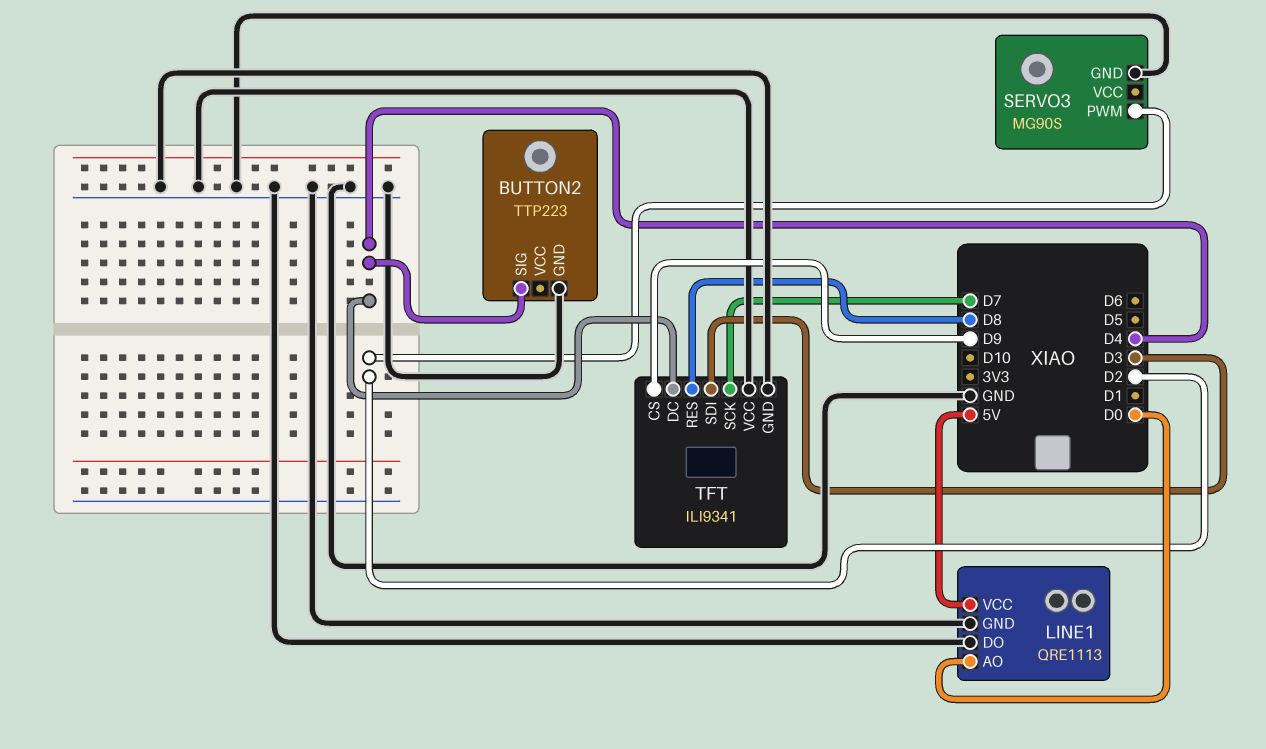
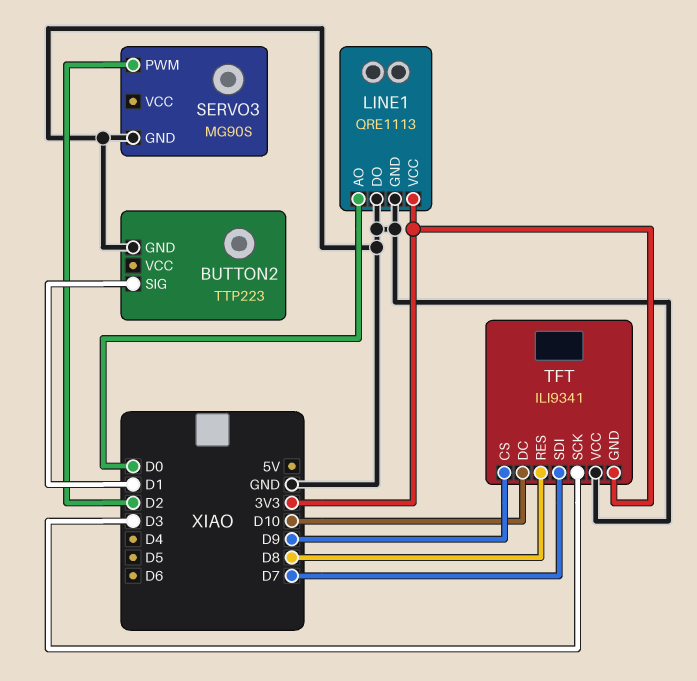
BUTTON2 pin SIG: D4 -> D1
LINE1 pin VCC: 5V -> 3V3
TFT pin DC: D4 -> D10
TFT pin GND: GND -> 3V3
TFT pin SCK: D7 -> D3
TFT pin SDI: D3 -> D7

